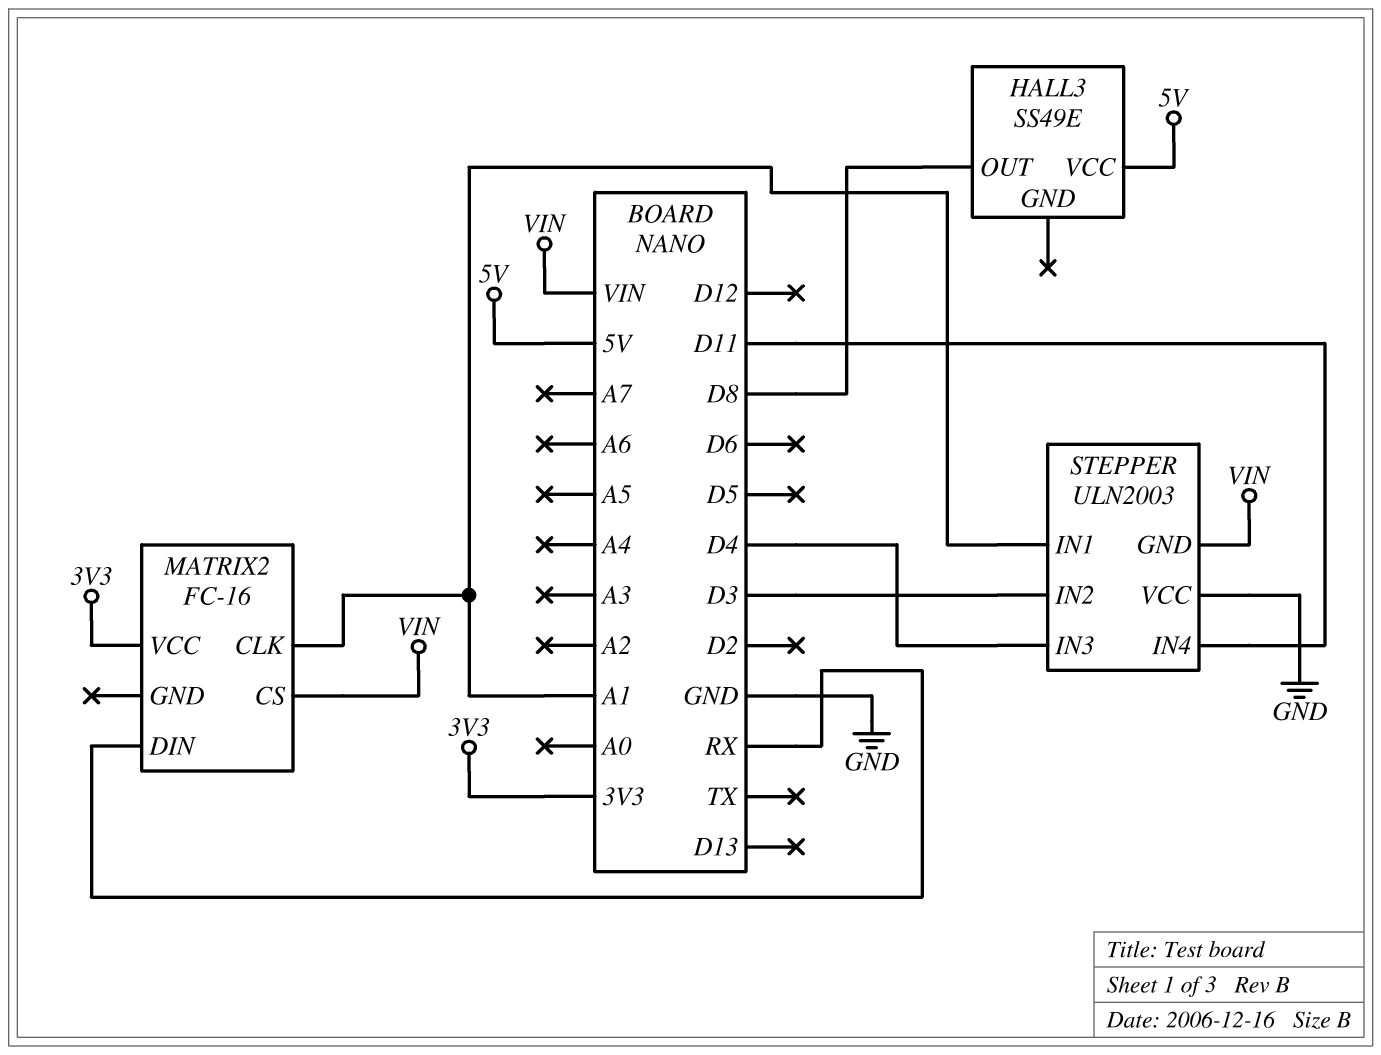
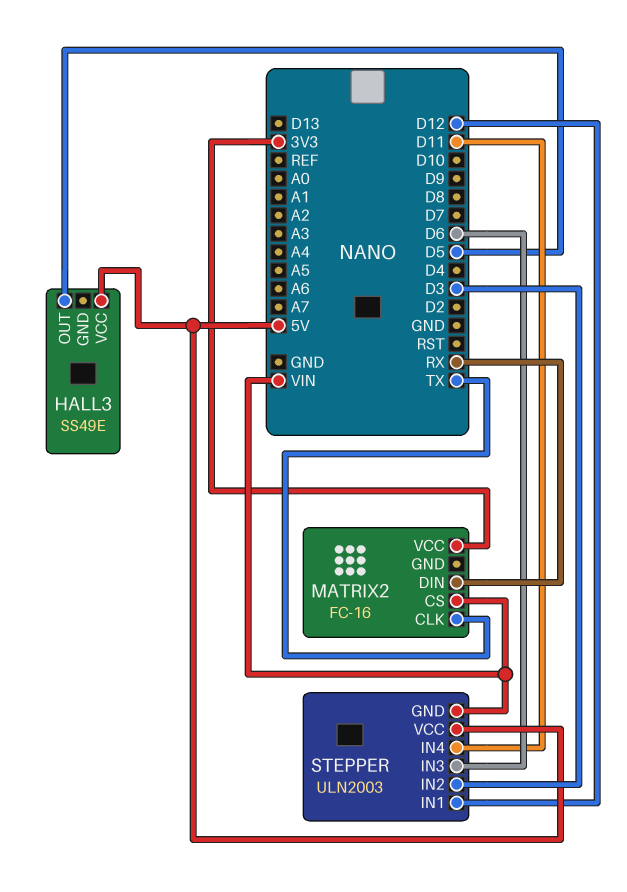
HALL3 pin OUT: D8 -> D5
MATRIX2 pin CLK: A1 -> TX
STEPPER pin IN1: A1 -> D12
STEPPER pin IN3: D4 -> D6
STEPPER pin VCC: GND -> 5V

